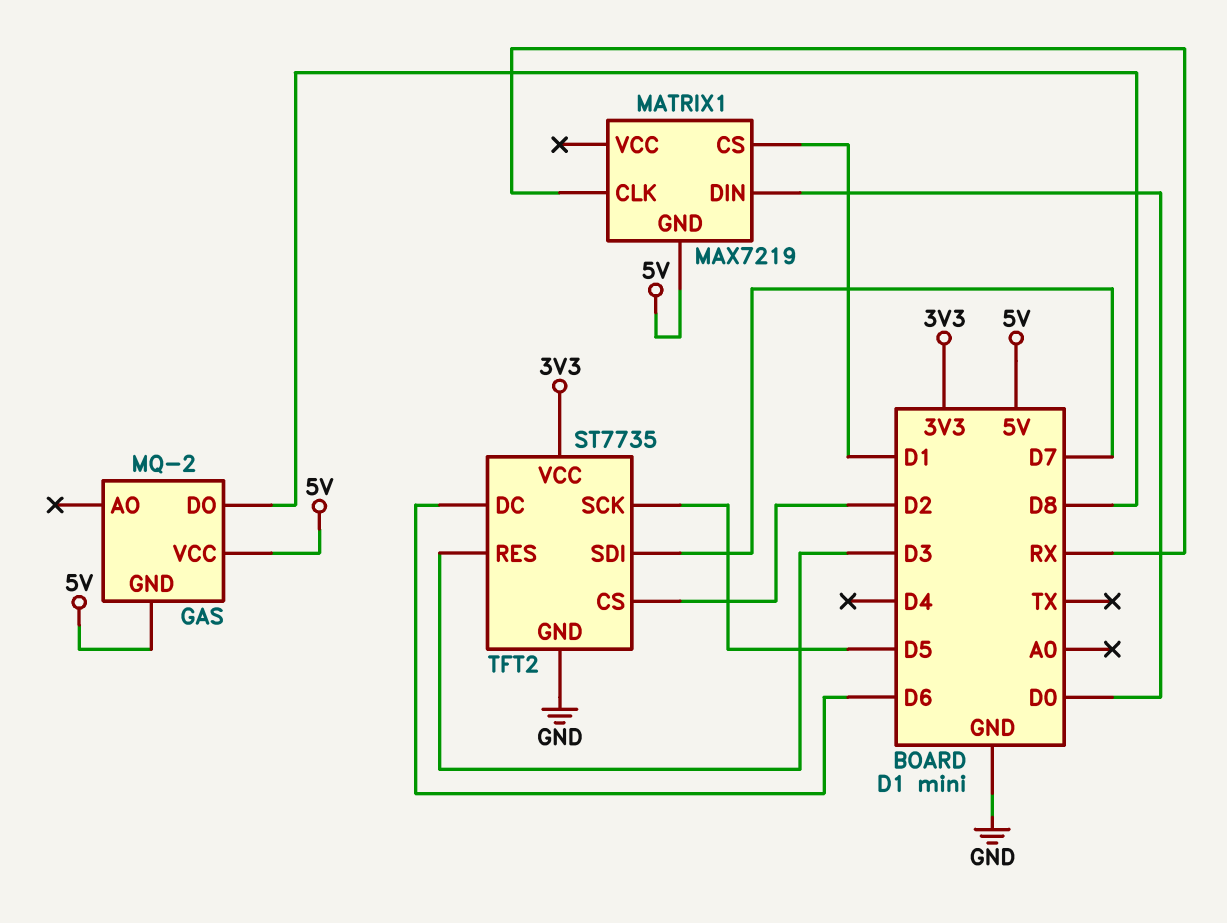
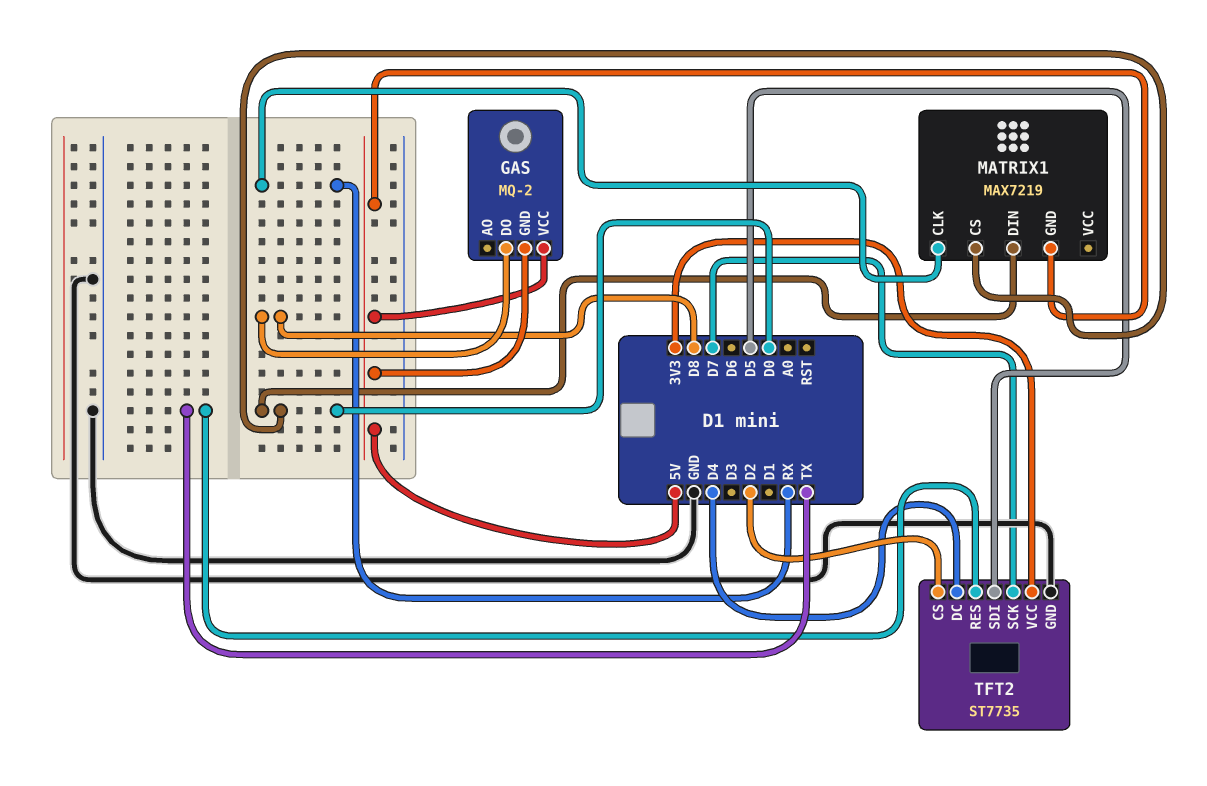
MATRIX1 pin CS: D1 -> D0
TFT2 pin DC: D6 -> D4
TFT2 pin RES: D3 -> TX
TFT2 pin SCK: D5 -> D7
TFT2 pin SDI: D7 -> D5

